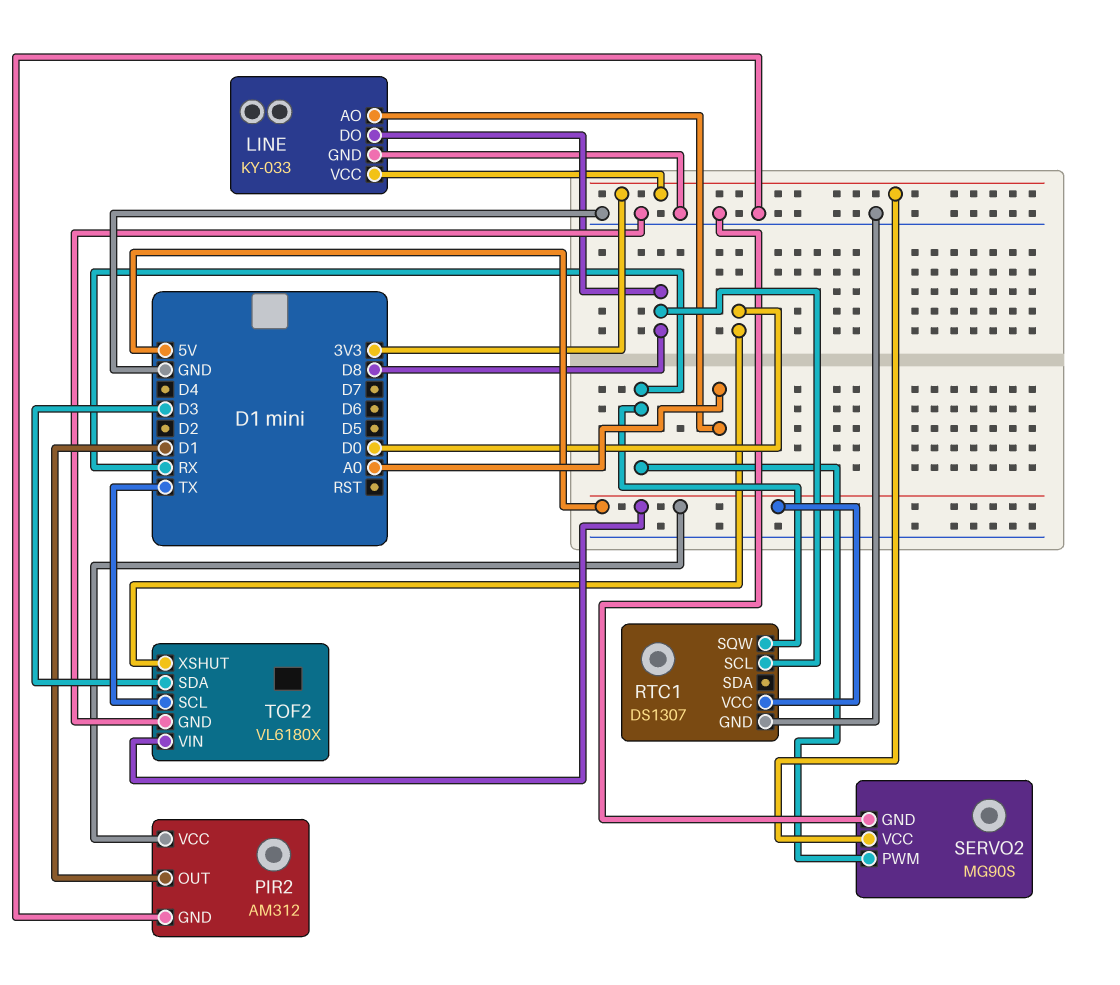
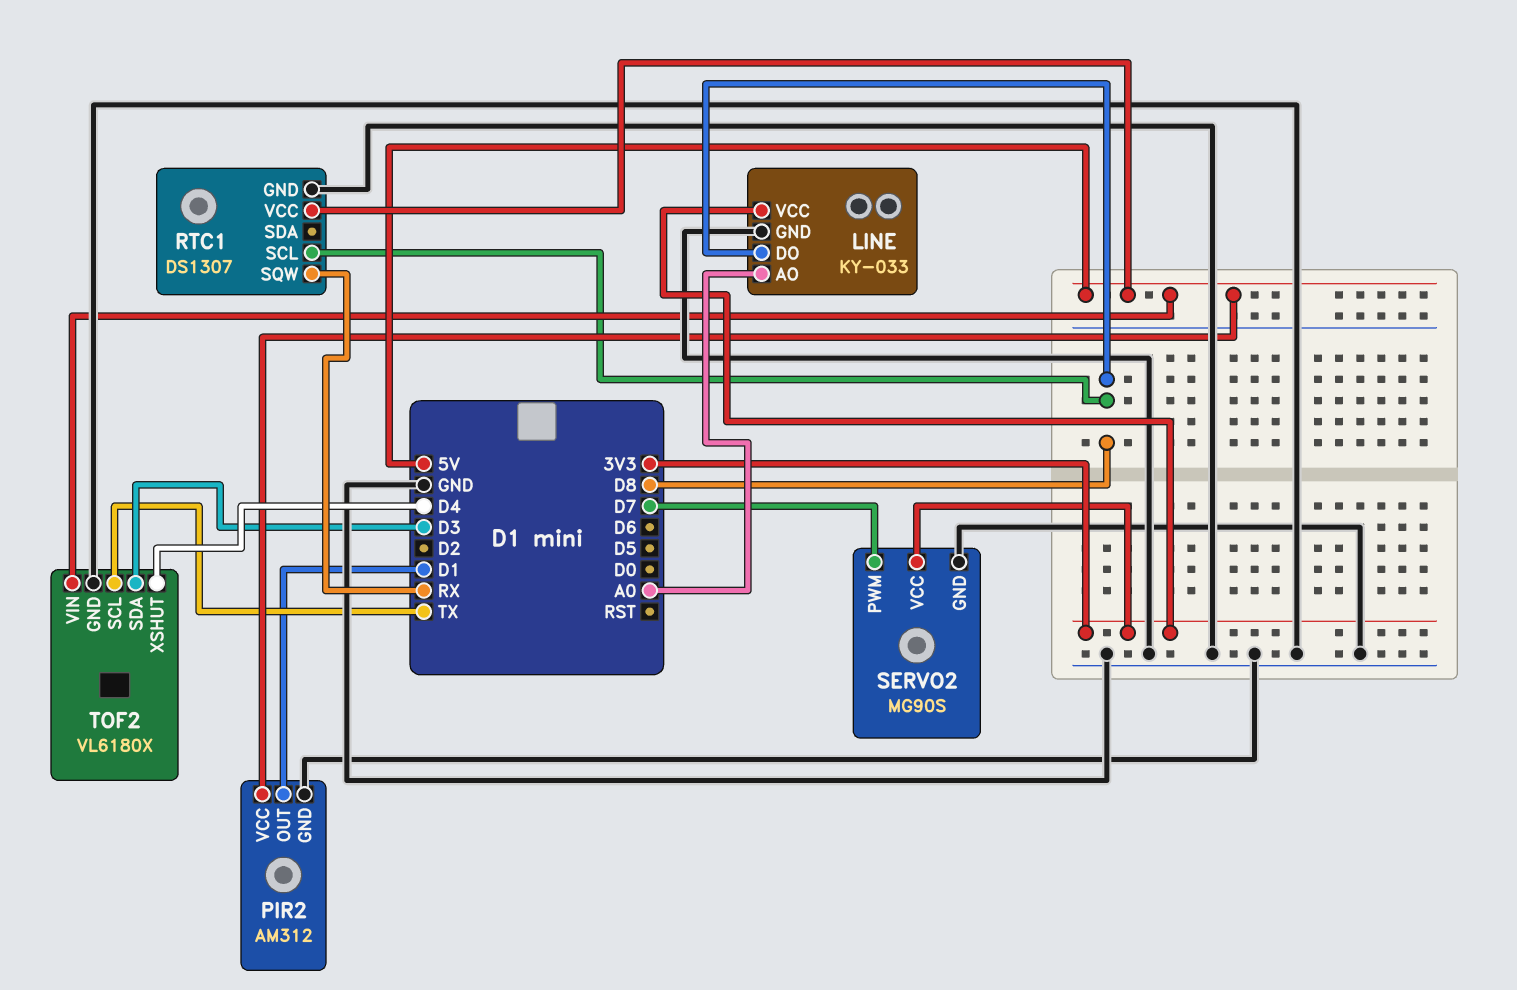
SERVO2 pin PWM: RX -> D7
TOF2 pin XSHUT: D0 -> D4

